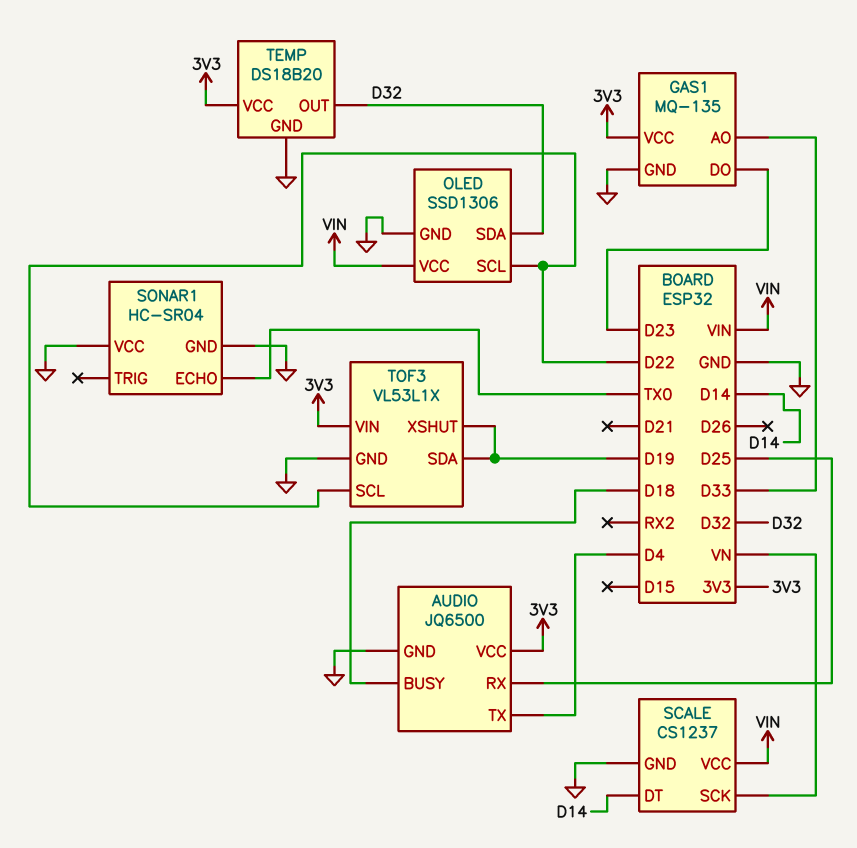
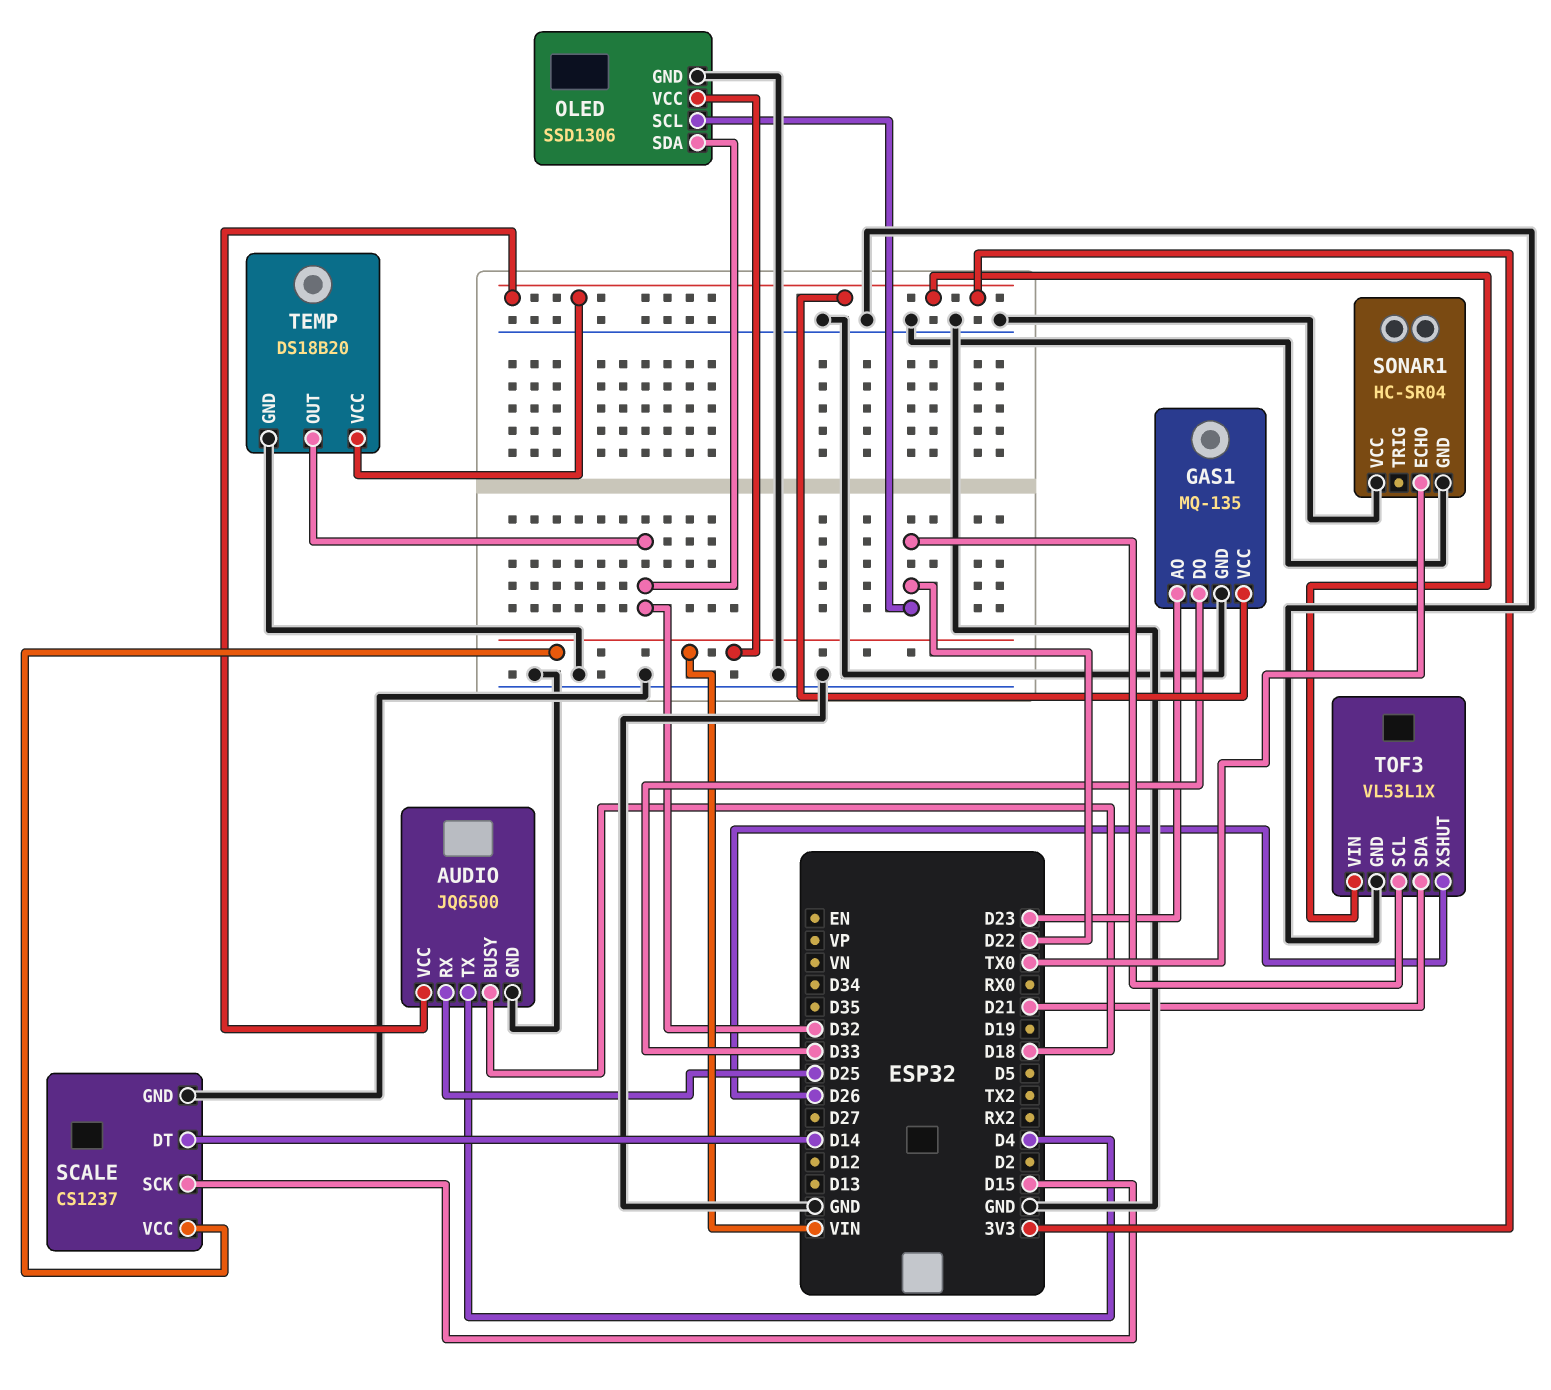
GAS1 pin AO: D33 -> D23
GAS1 pin DO: D23 -> D33
SCALE pin SCK: VN -> D15
TOF3 pin SDA: D19 -> D21
TOF3 pin XSHUT: D19 -> D26

